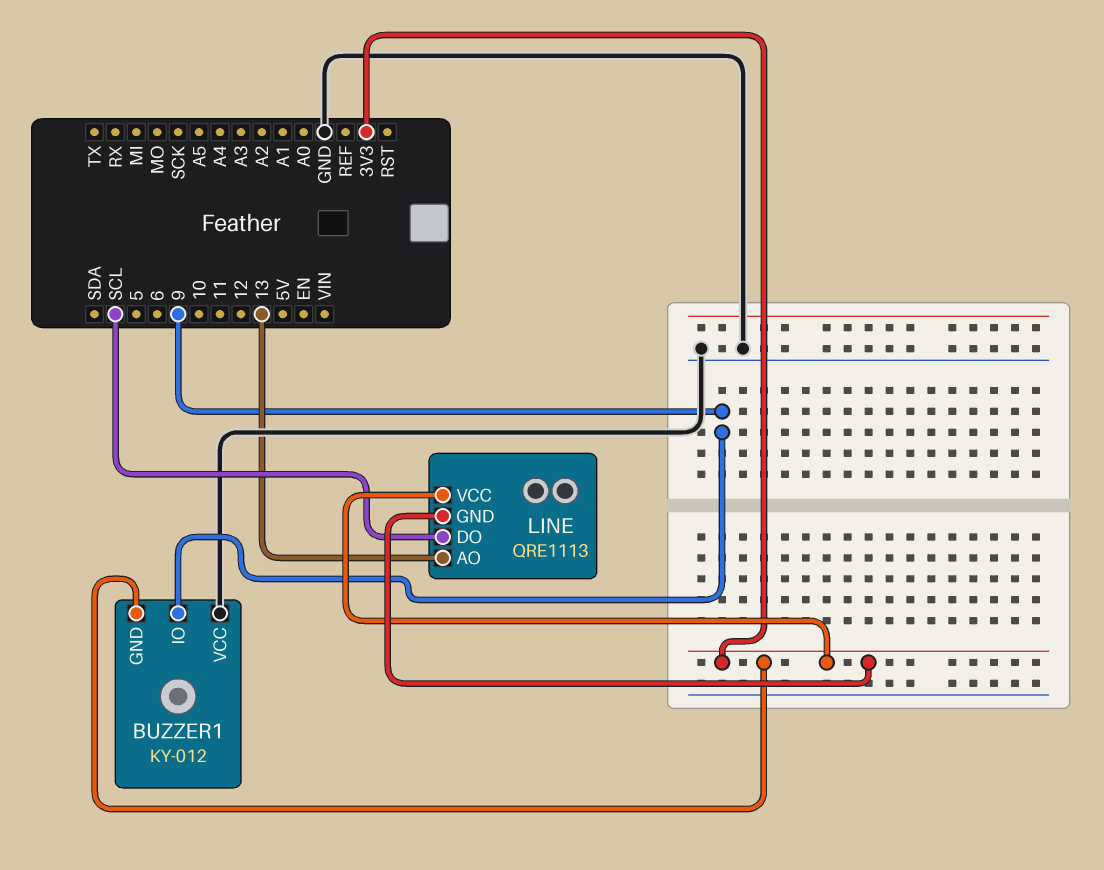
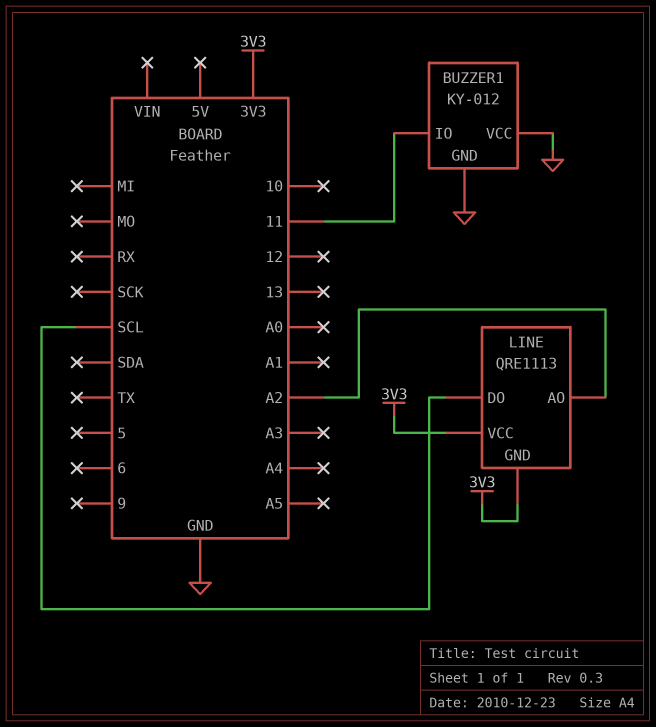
BUZZER1 pin GND: 3V3 -> GND
BUZZER1 pin IO: 9 -> 11
LINE pin AO: 13 -> A2

